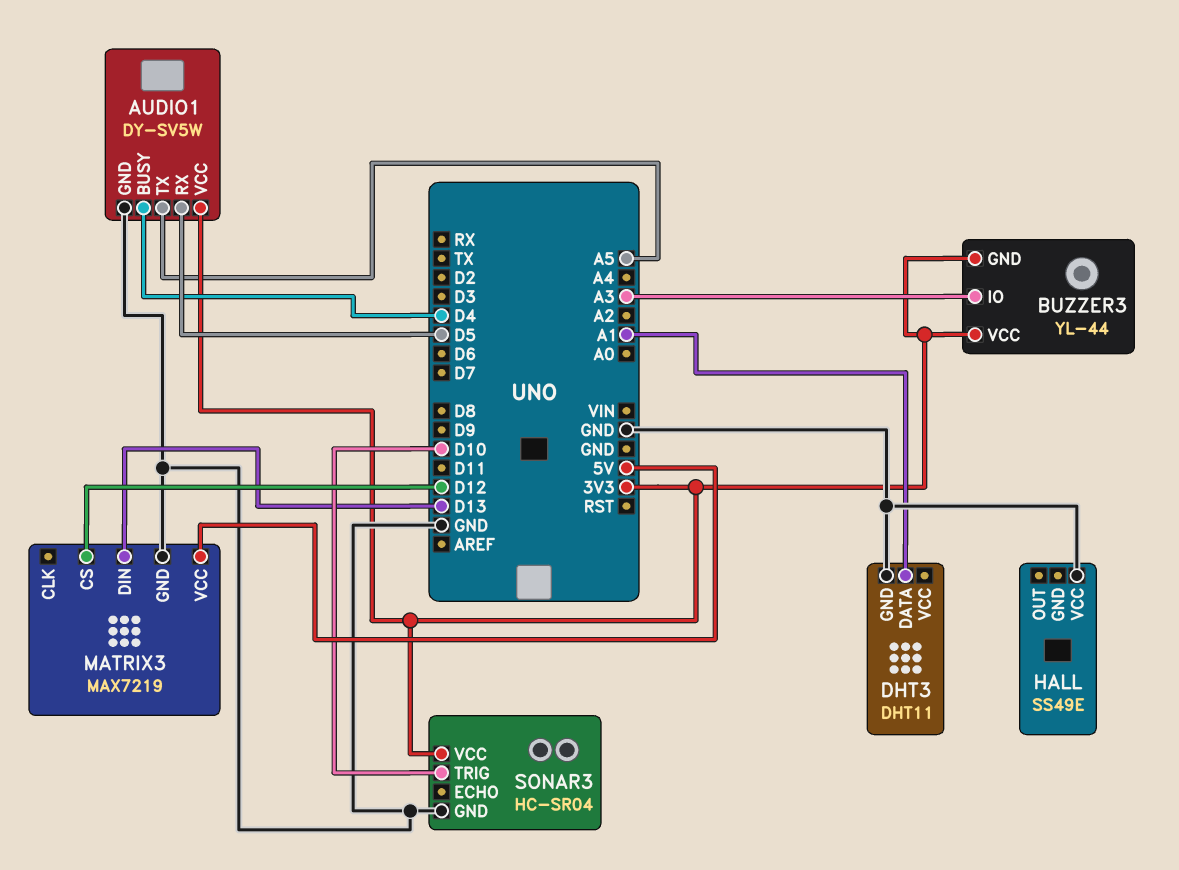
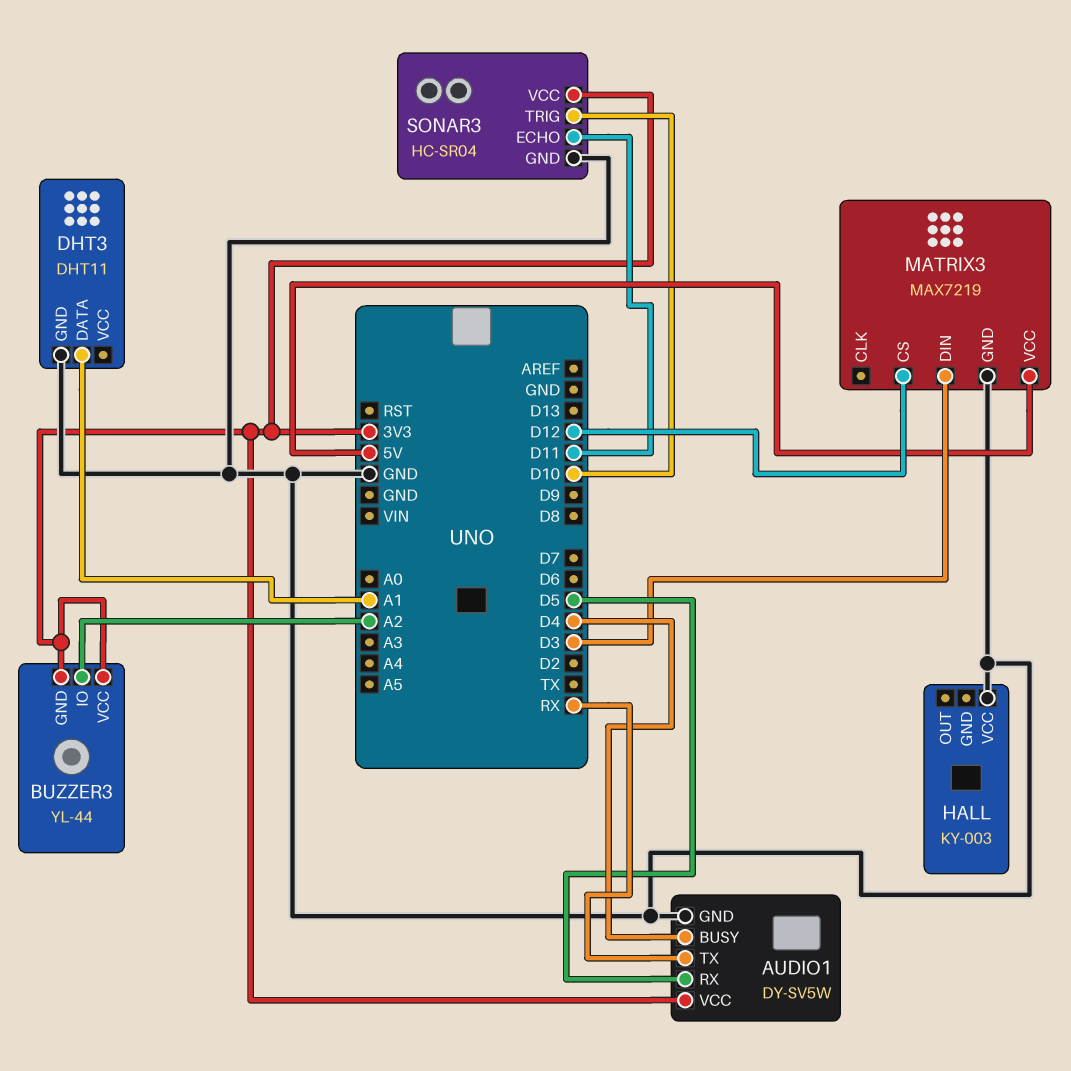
AUDIO1 pin TX: A5 -> RX
BUZZER3 pin IO: A3 -> A2
HALL: SS49E -> KY-003
MATRIX3 pin DIN: D13 -> D3
SONAR3 pin ECHO: none -> D11

